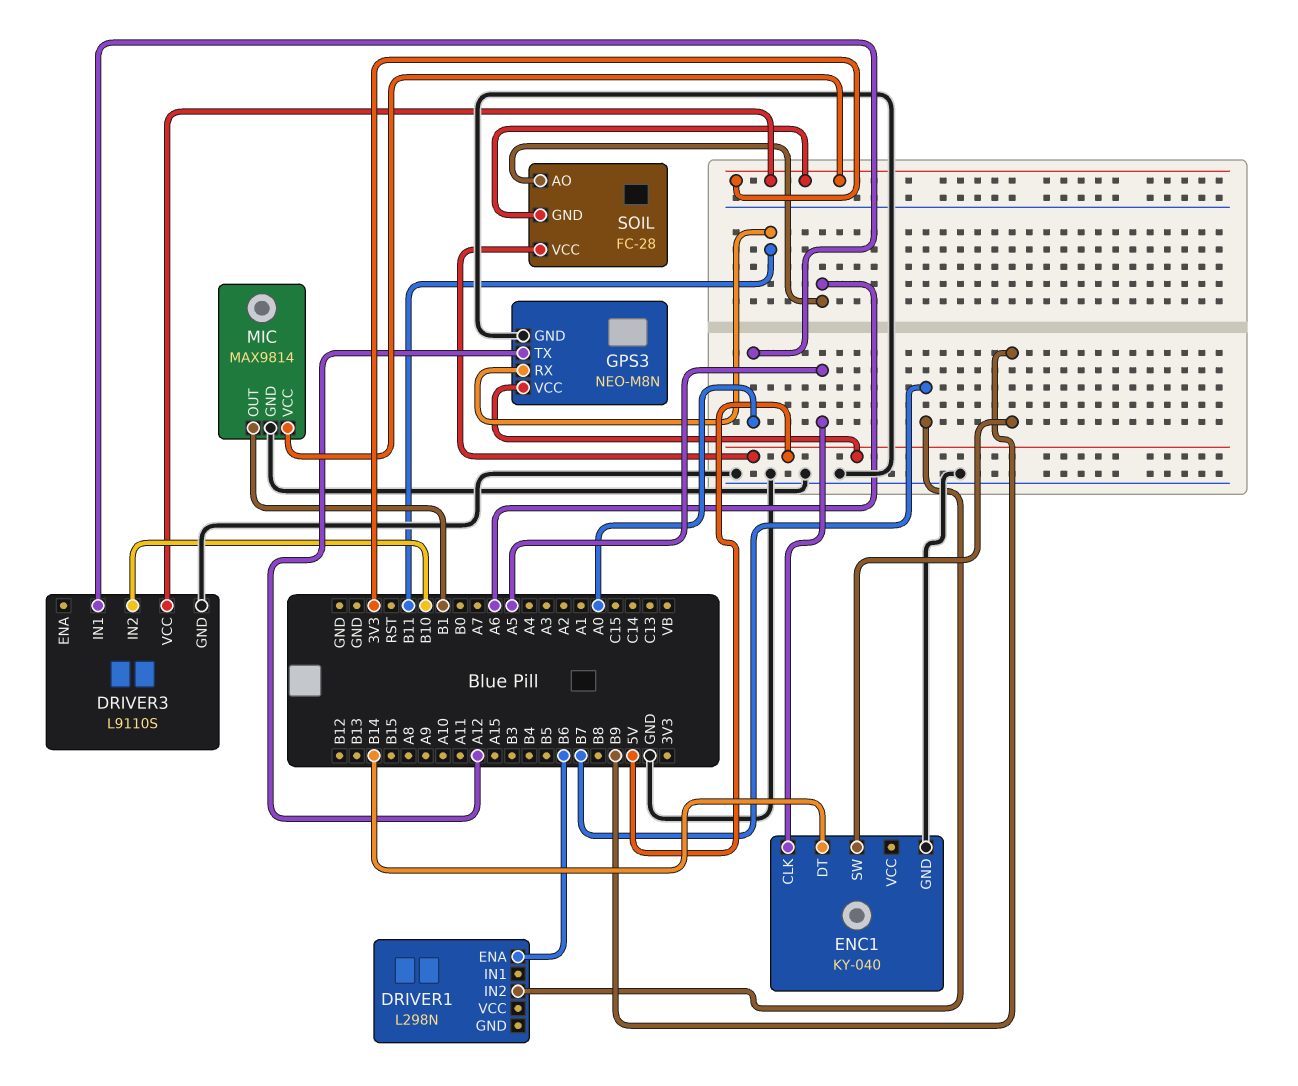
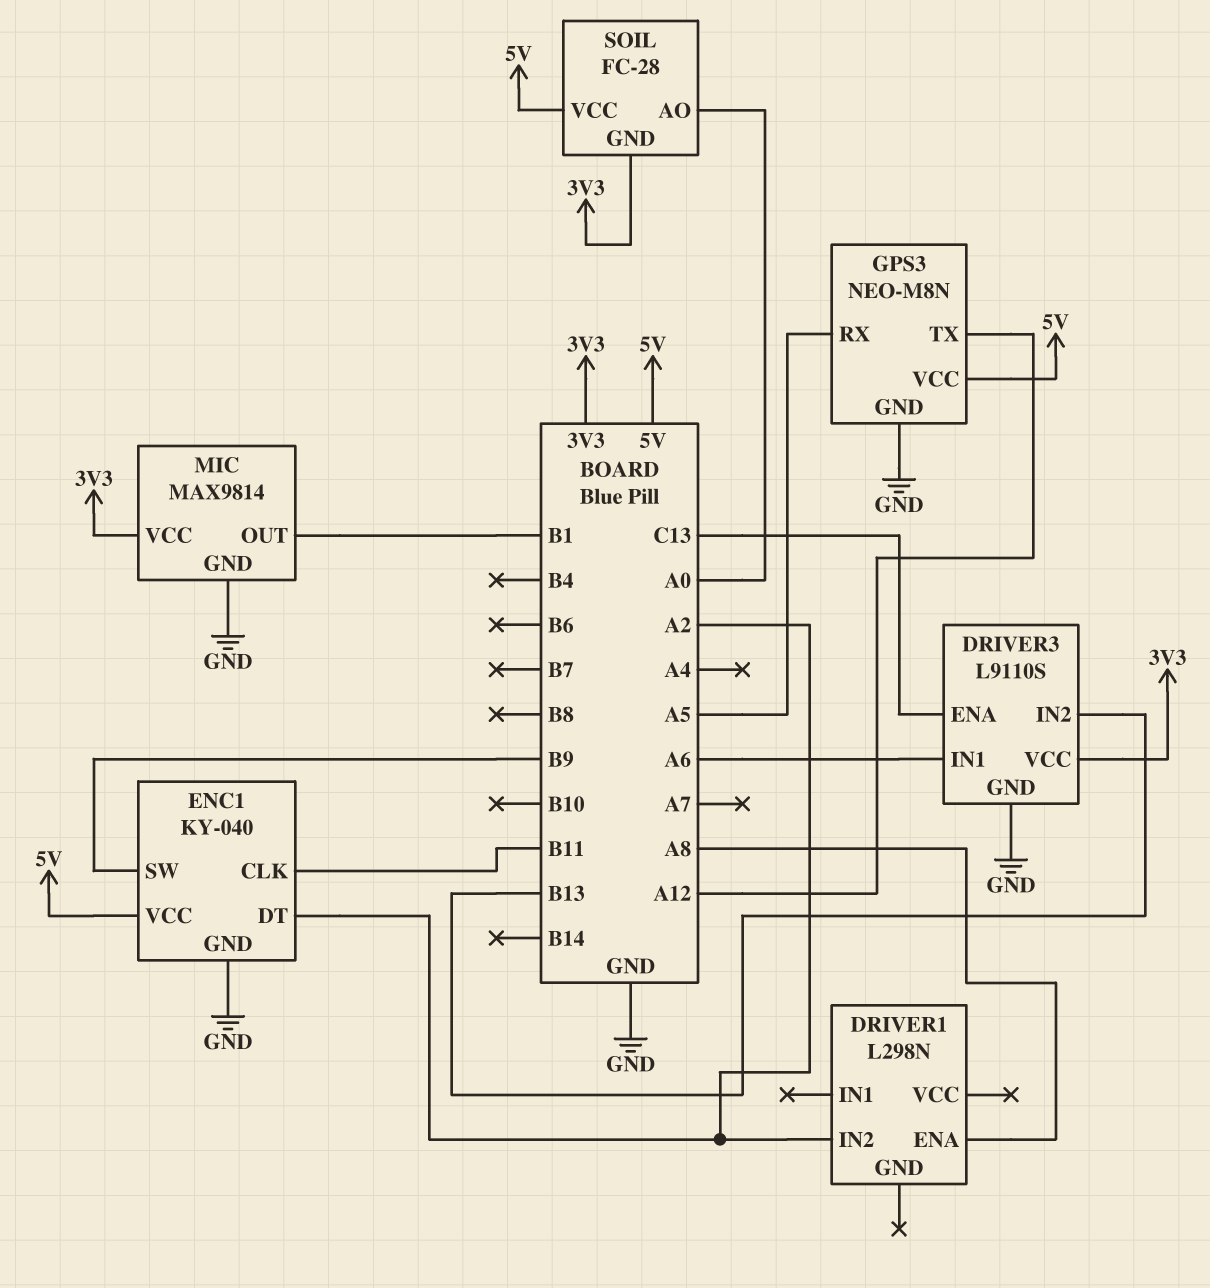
DRIVER1 pin ENA: B6 -> A8
DRIVER1 pin IN2: B7 -> A2
DRIVER3 pin ENA: none -> C13
DRIVER3 pin IN1: A0 -> A6
DRIVER3 pin IN2: B10 -> B13
ENC1 pin CLK: A5 -> B11
ENC1 pin DT: B14 -> A2
ENC1 pin VCC: none -> 5V
GPS3 pin RX: B11 -> A5
SOIL pin AO: A6 -> A0

